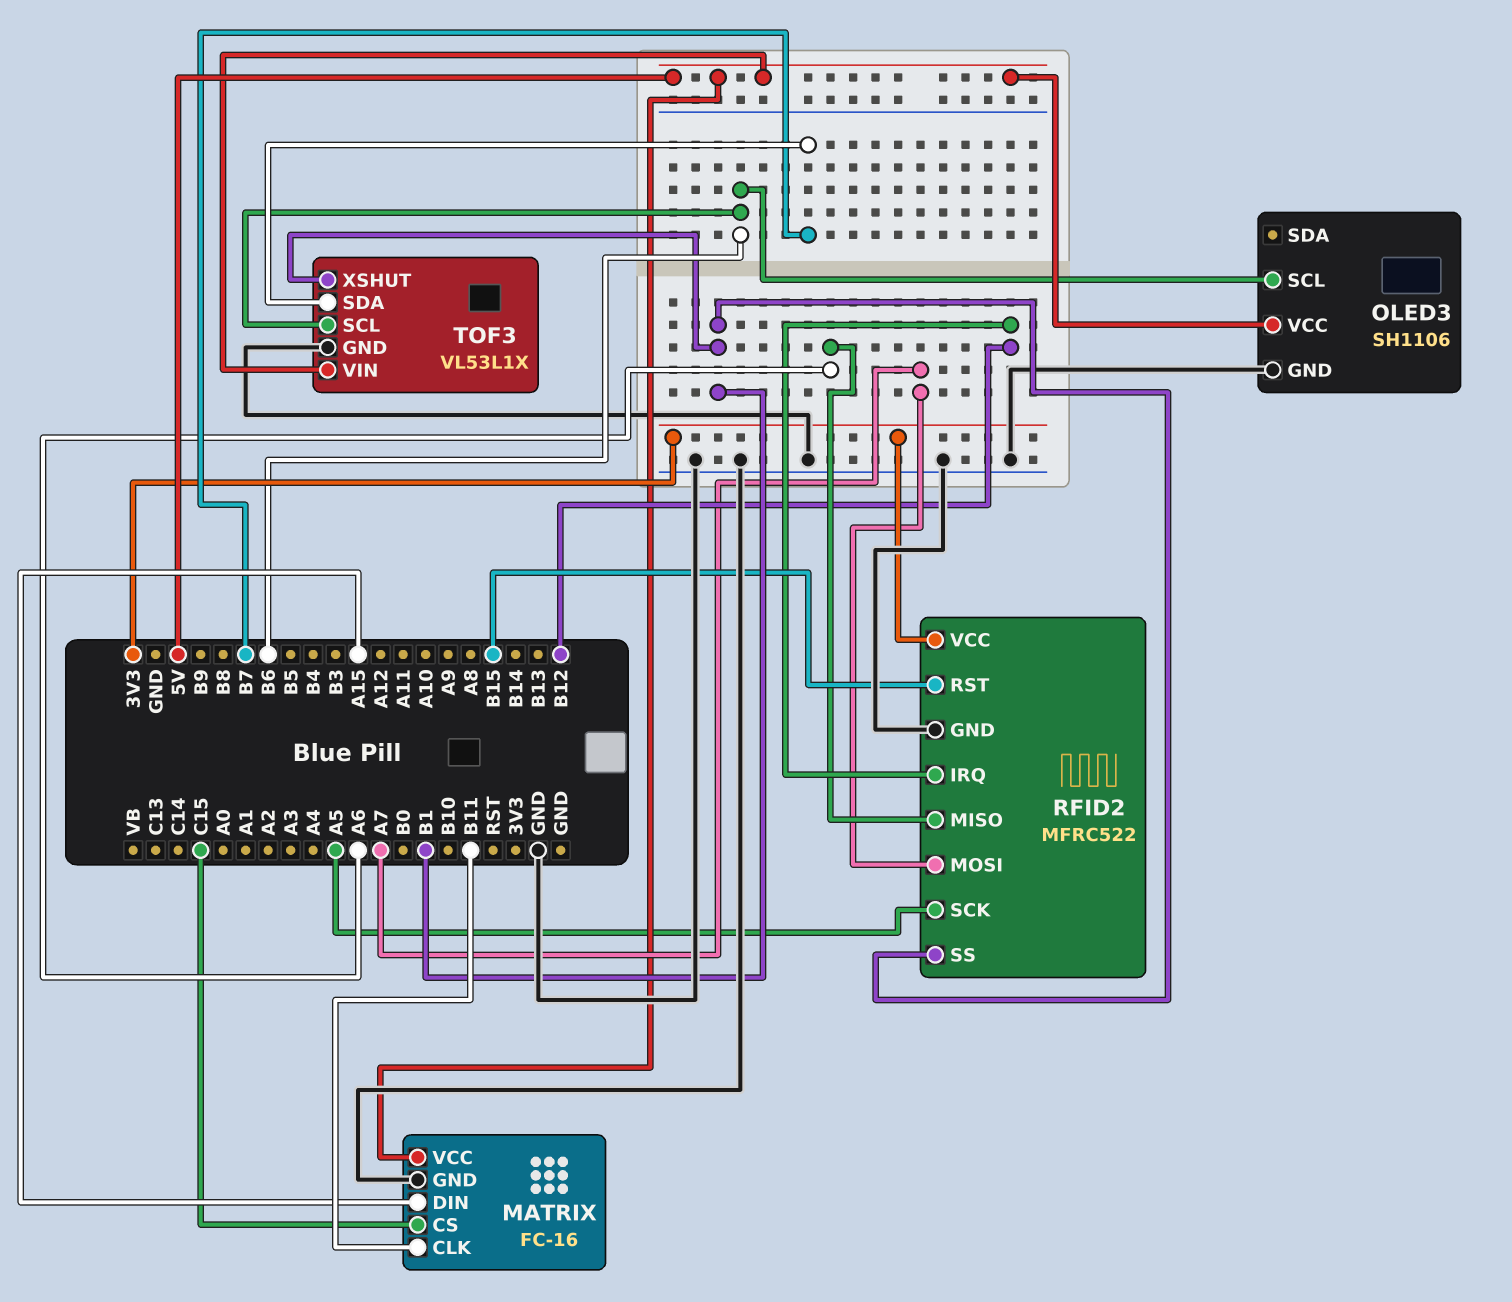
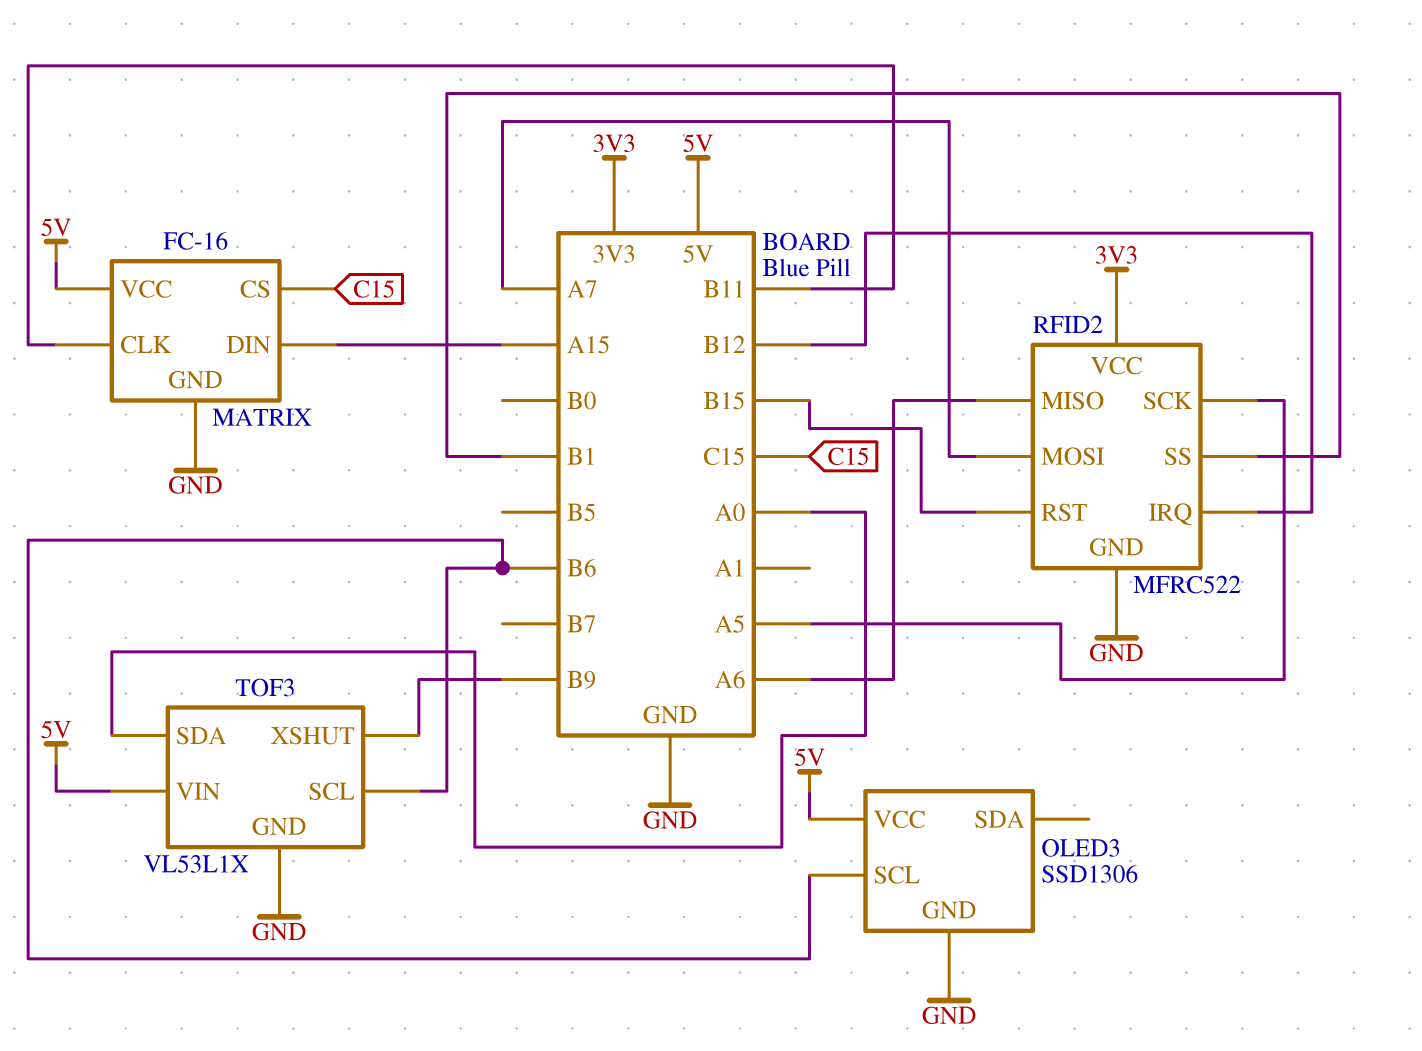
OLED3: SH1106 -> SSD1306
TOF3 pin SDA: B7 -> A0
TOF3 pin XSHUT: B1 -> B9

